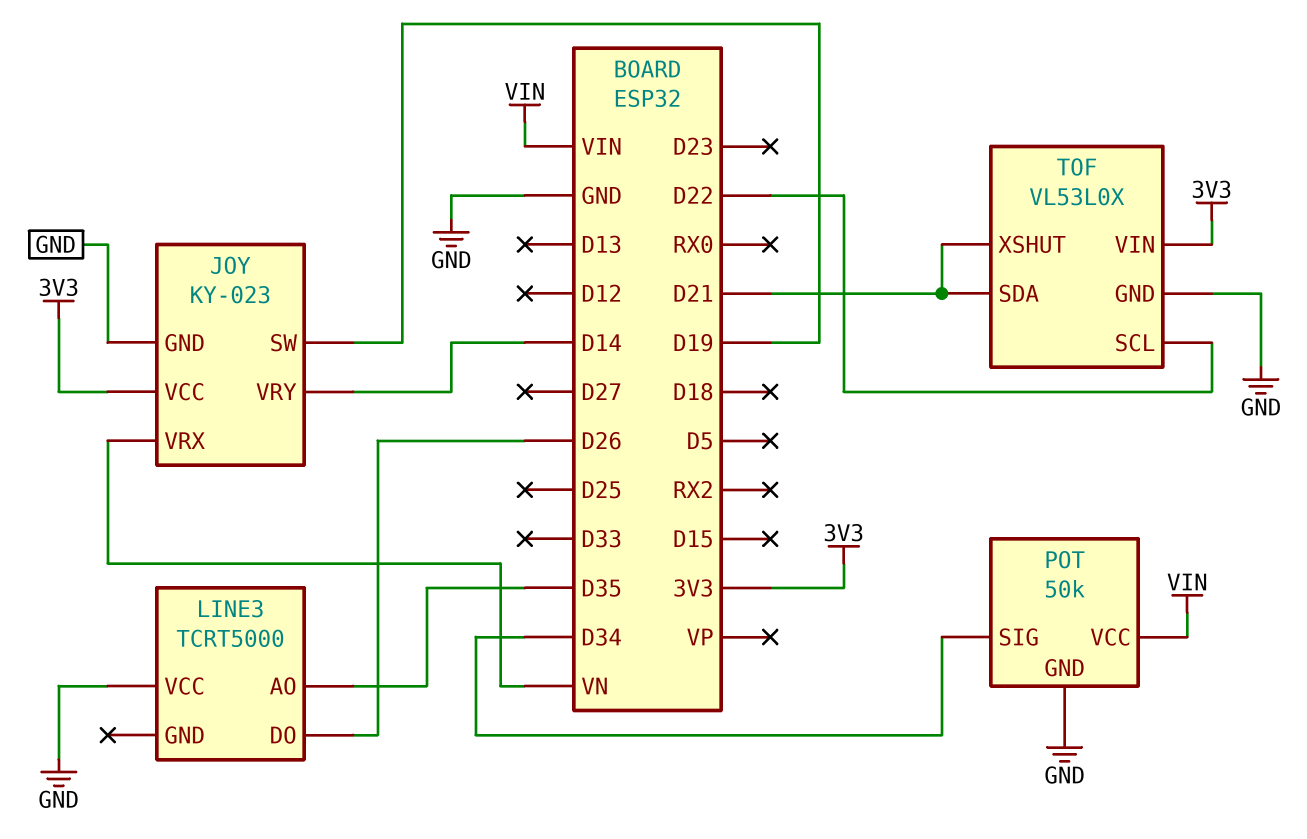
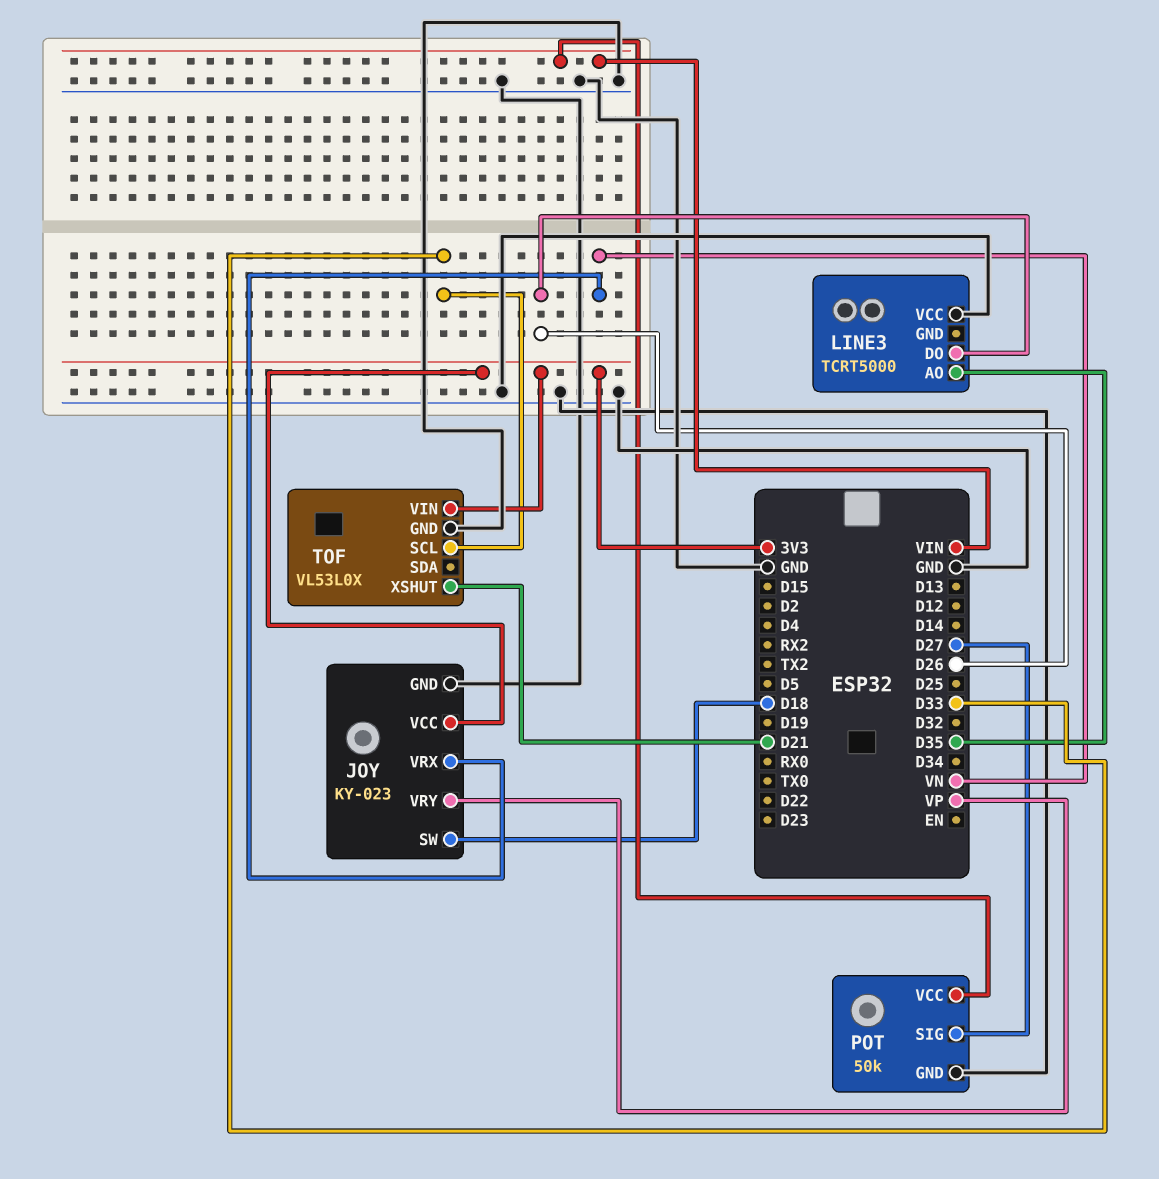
JOY pin SW: D19 -> D18
JOY pin VRY: D14 -> VP
POT pin SIG: D34 -> D27
TOF pin SCL: D22 -> D33
TOF pin SDA: D21 -> none

